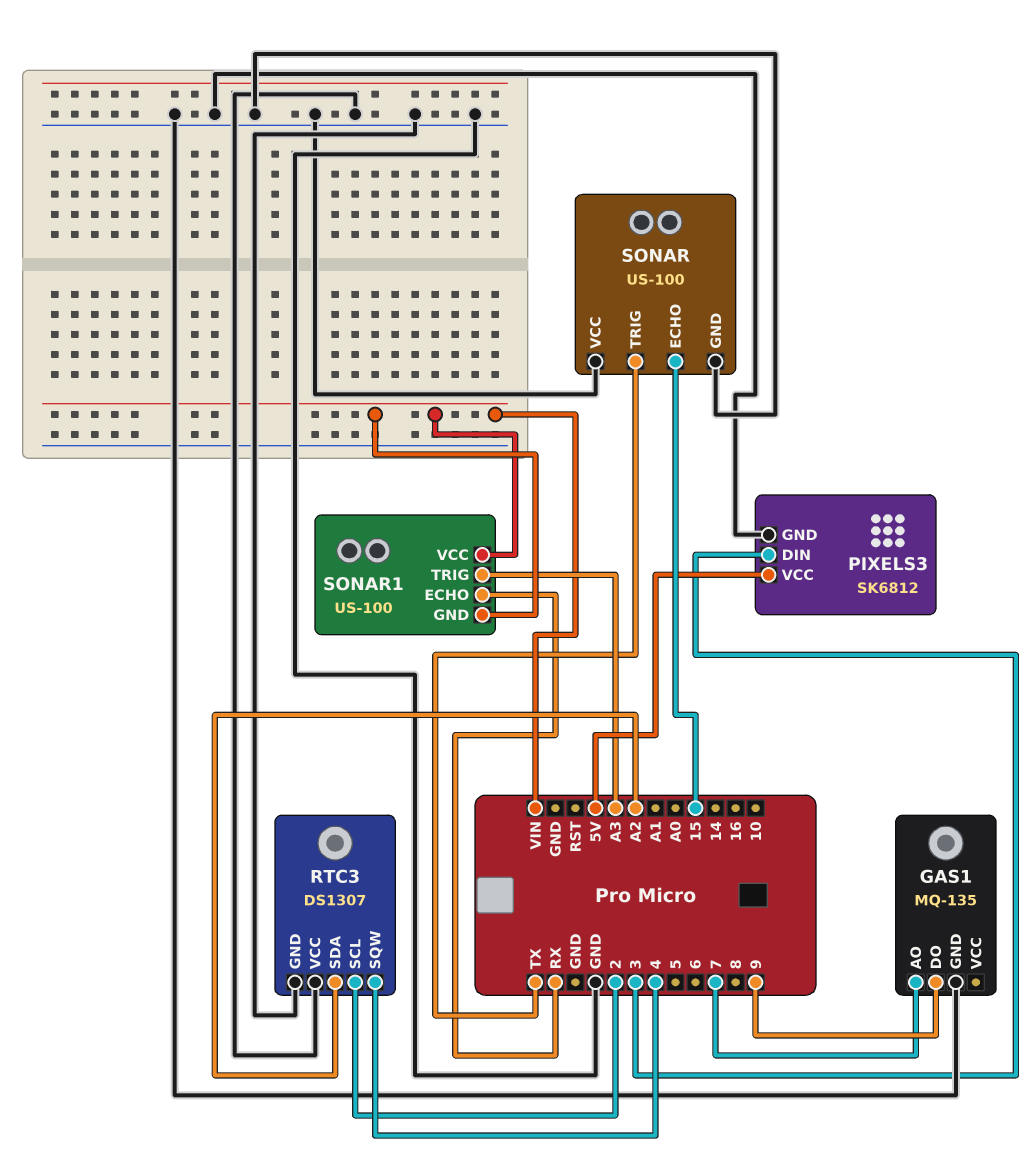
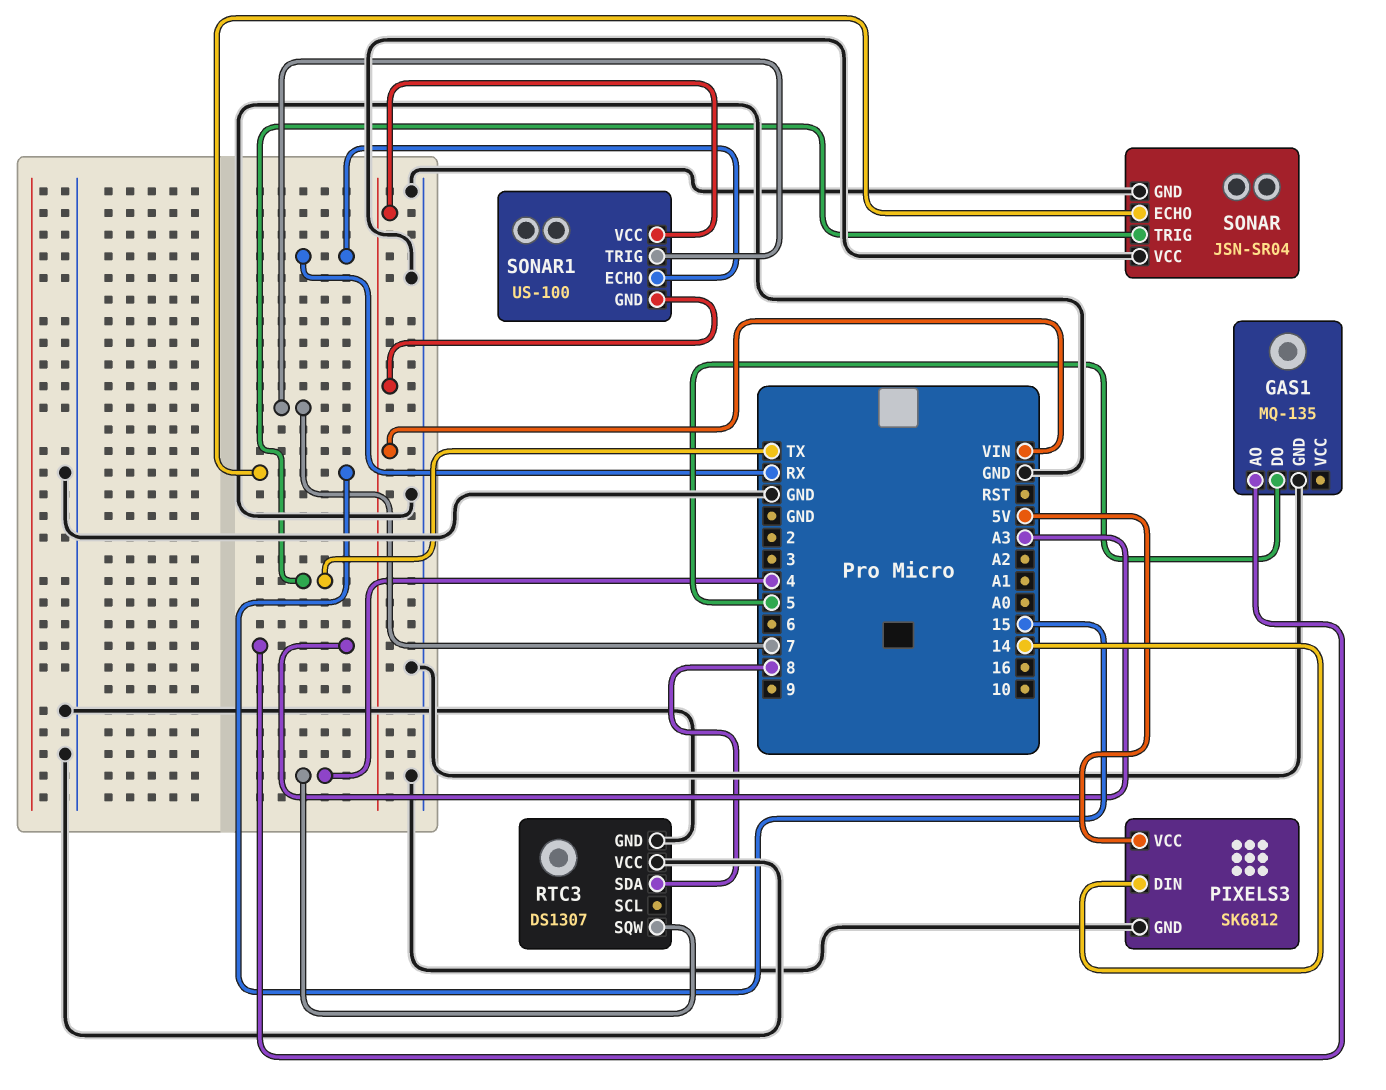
GAS1 pin AO: 7 -> A3
GAS1 pin DO: 9 -> 5
PIXELS3 pin DIN: 3 -> 14
RTC3 pin SCL: 2 -> none
RTC3 pin SDA: A2 -> 8
SONAR: US-100 -> JSN-SR04
SONAR1 pin TRIG: A3 -> 7

